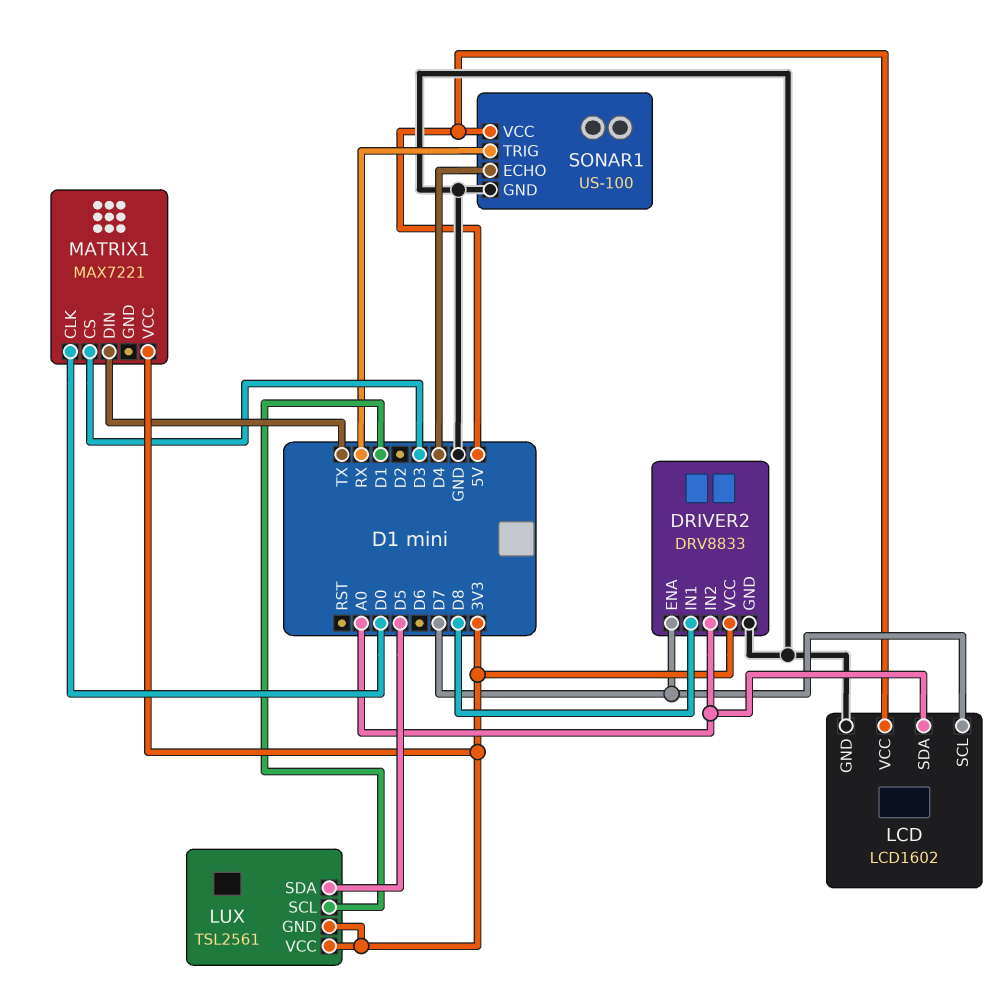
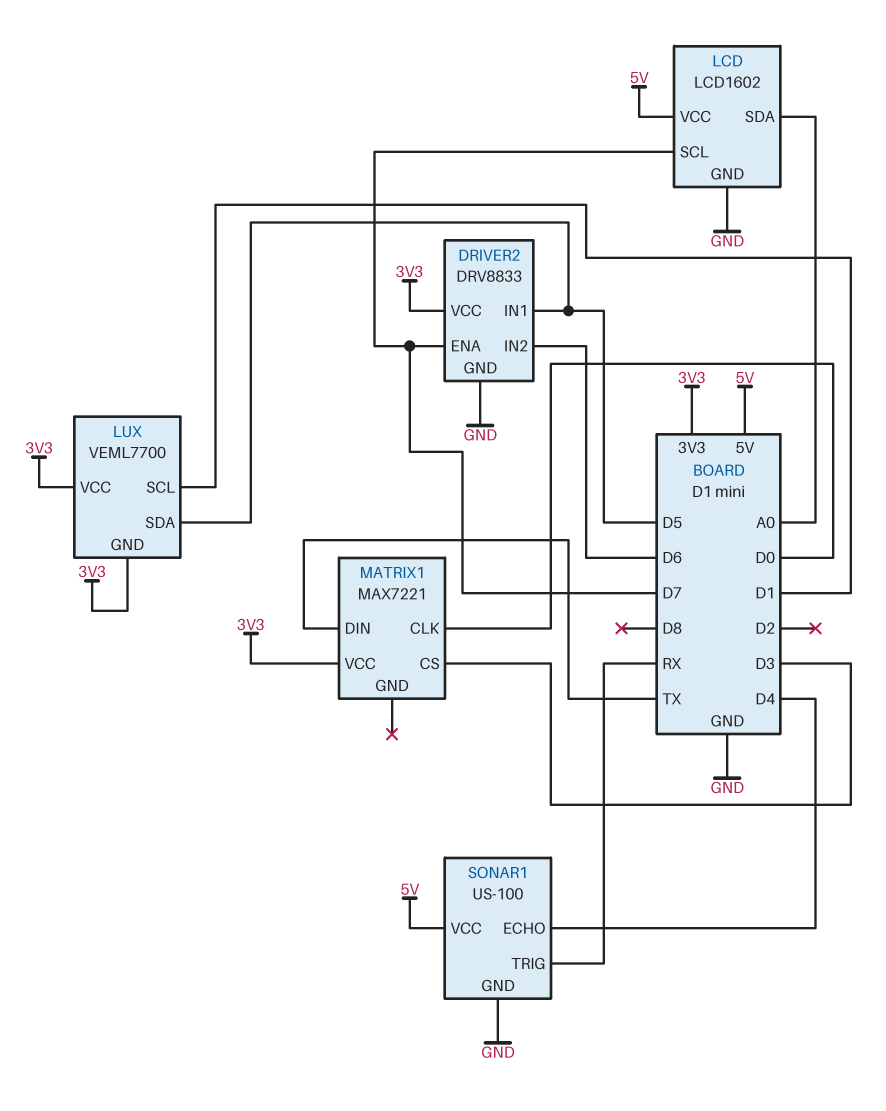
DRIVER2 pin IN1: D8 -> D5
DRIVER2 pin IN2: A0 -> D6
LUX: TSL2561 -> VEML7700

